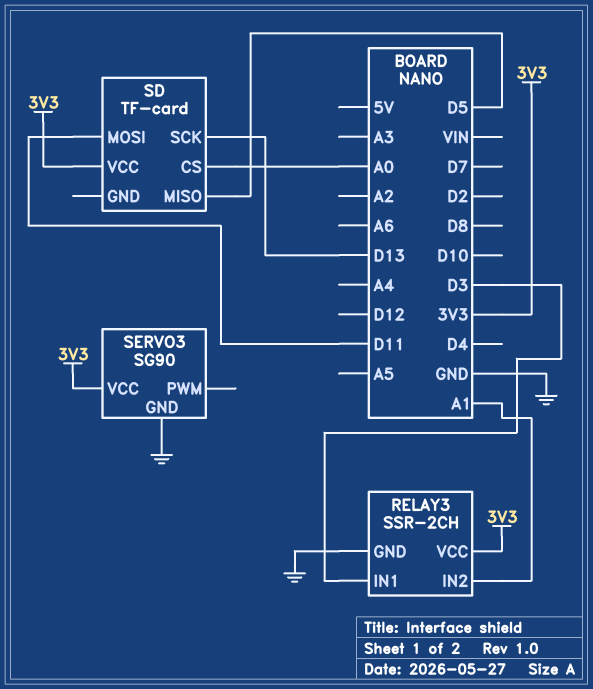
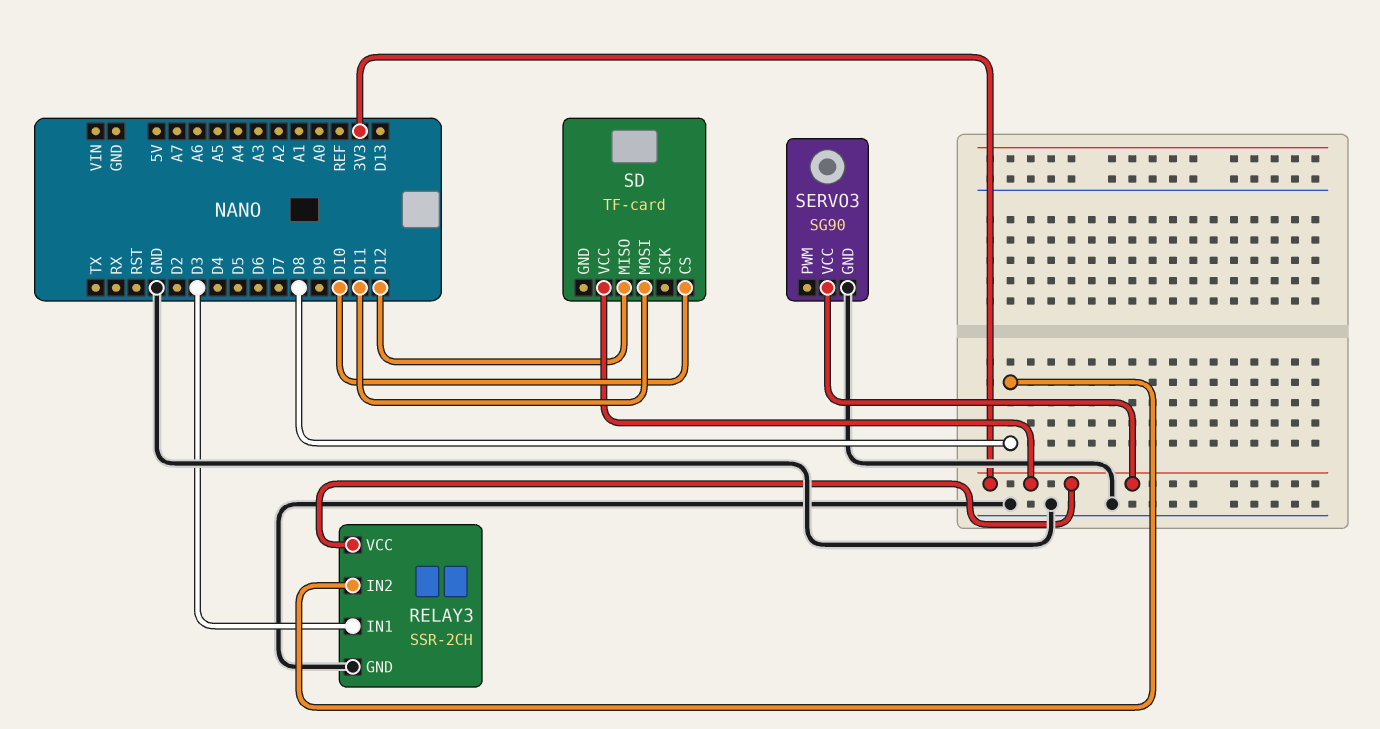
RELAY3 pin IN2: A1 -> D8
SD pin CS: A0 -> D10
SD pin MISO: D5 -> D12
SD pin SCK: D13 -> none

